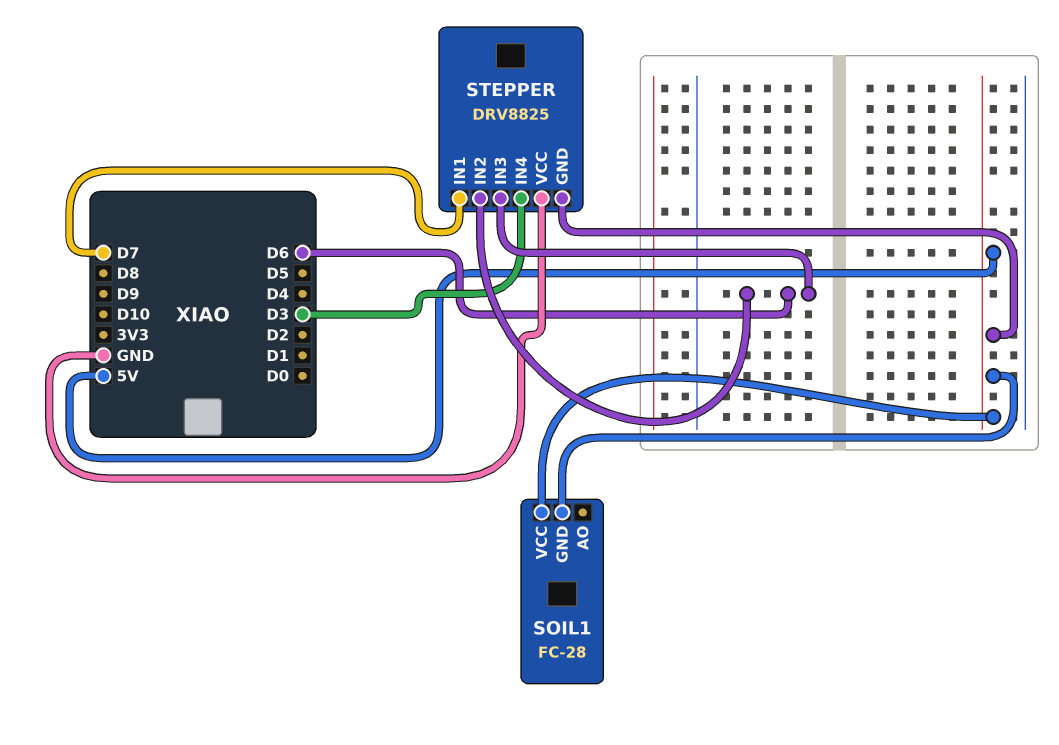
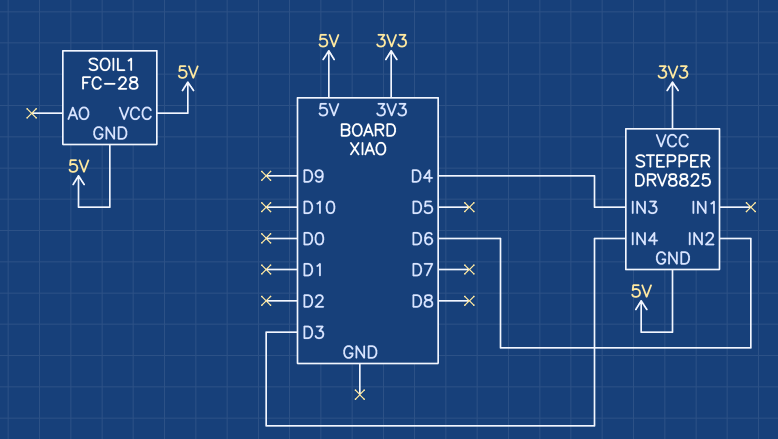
STEPPER pin IN1: D7 -> none
STEPPER pin IN3: D6 -> D4
STEPPER pin VCC: GND -> 3V3

